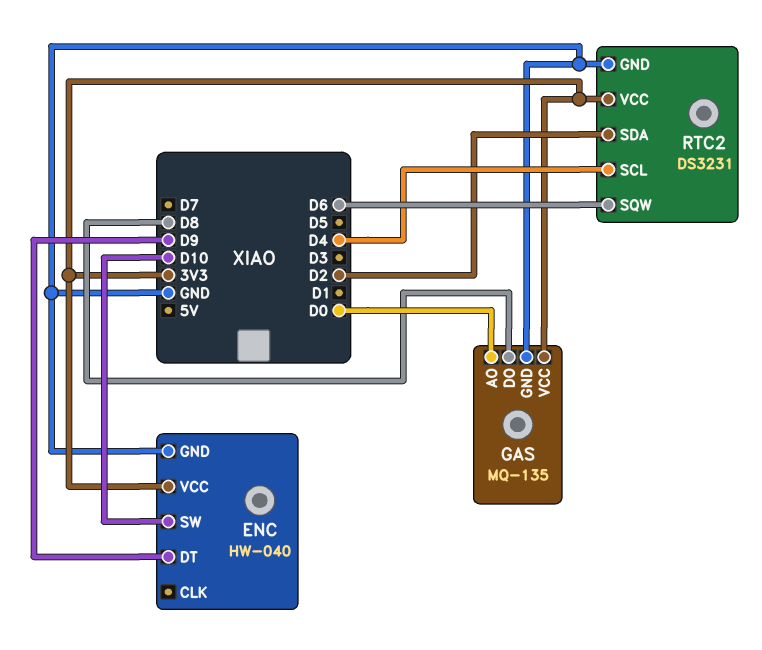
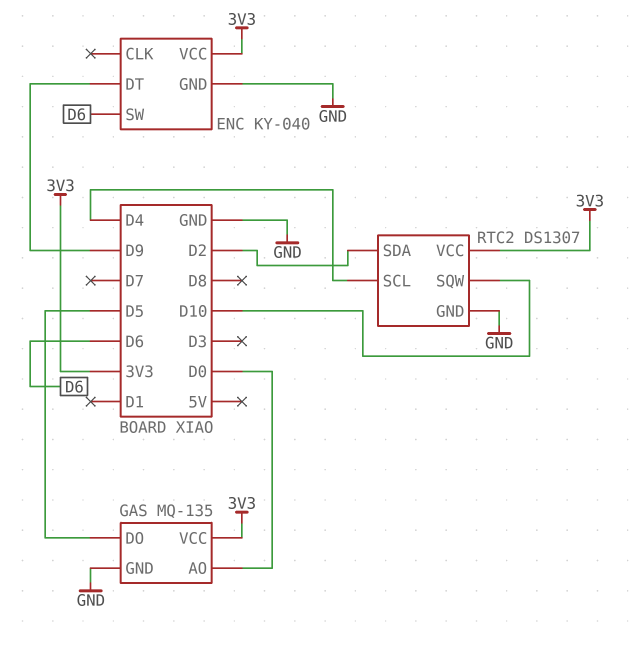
ENC: HW-040 -> KY-040
ENC pin SW: D10 -> D6
GAS pin DO: D8 -> D5
RTC2: DS3231 -> DS1307
RTC2 pin SQW: D6 -> D10

